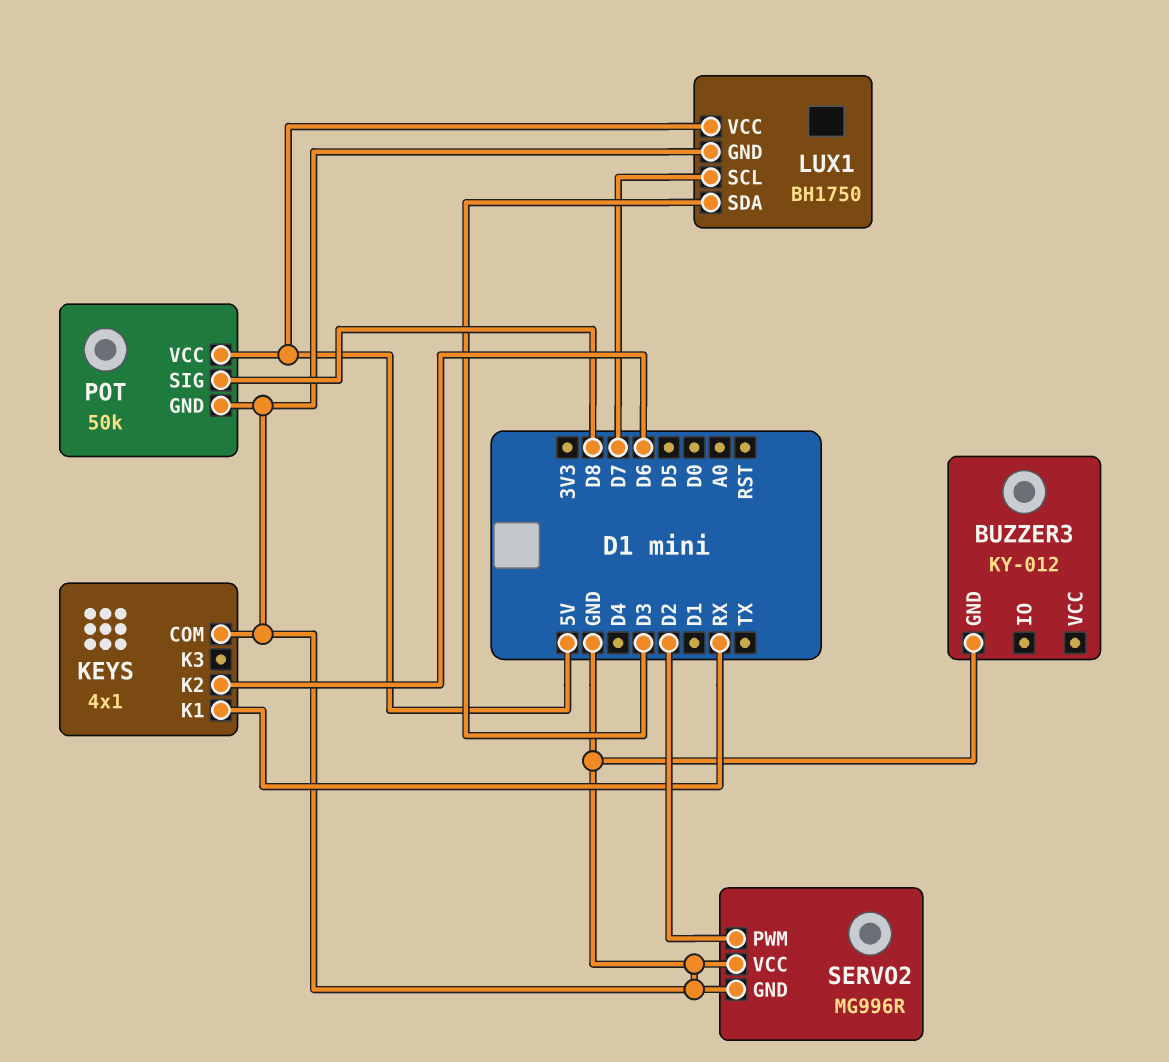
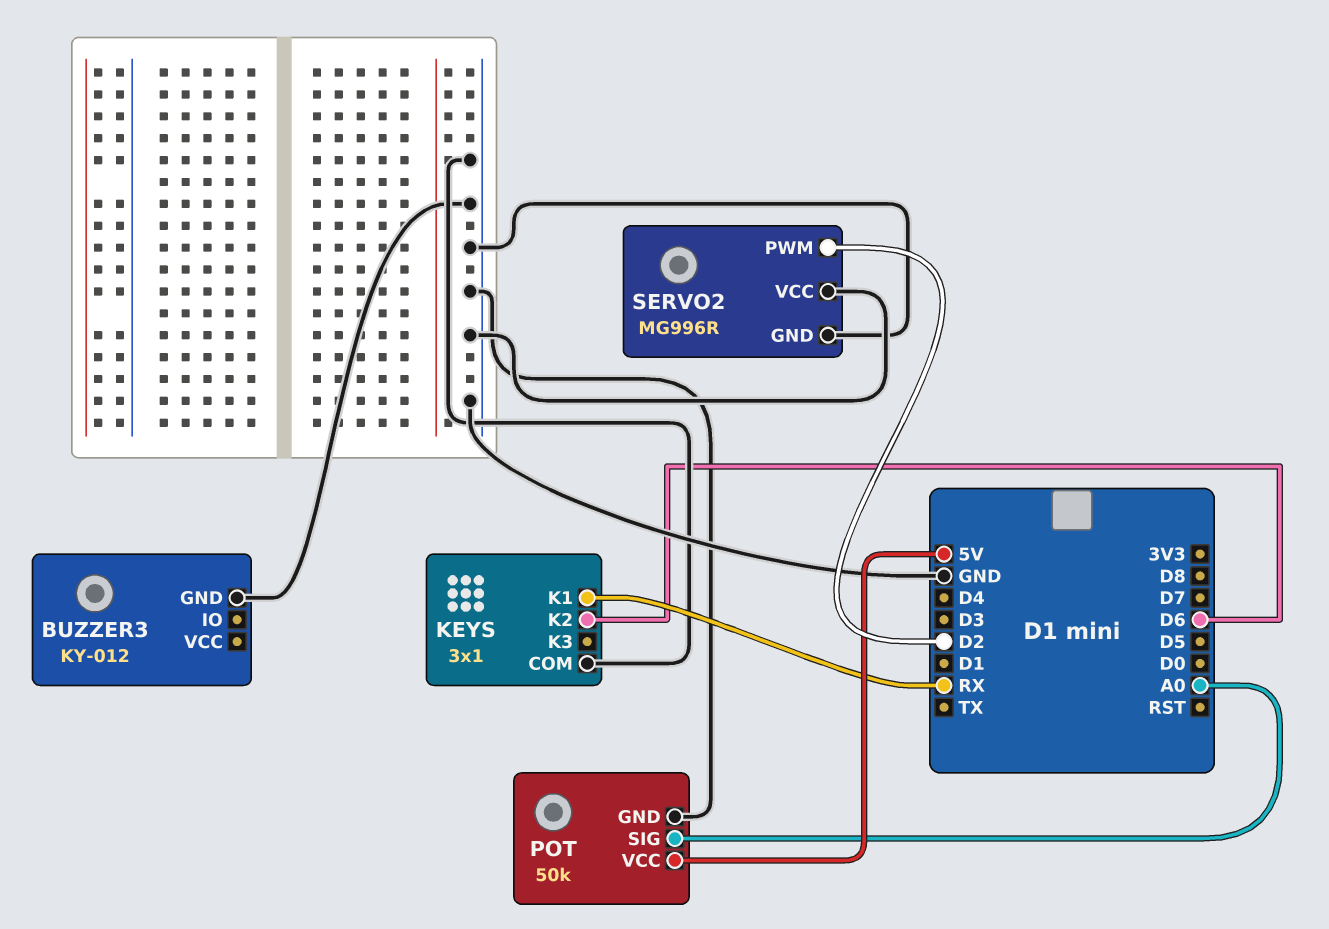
KEYS: 4x1 -> 3x1
LUX1: BH1750 -> none
LUX1 pin GND: GND -> none
LUX1 pin SCL: D7 -> none
LUX1 pin SDA: D3 -> none
LUX1 pin VCC: 5V -> none
POT pin SIG: D8 -> A0

